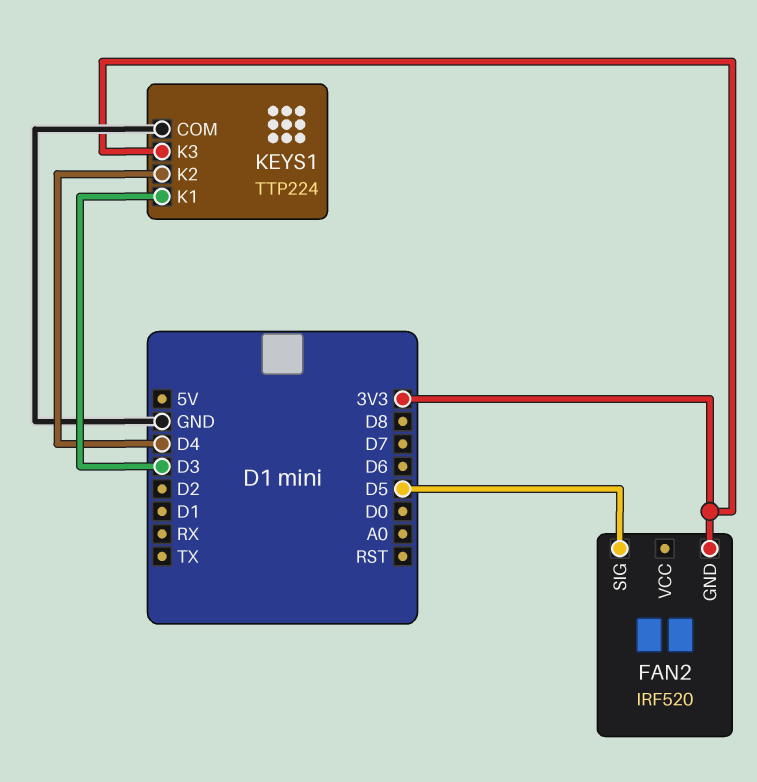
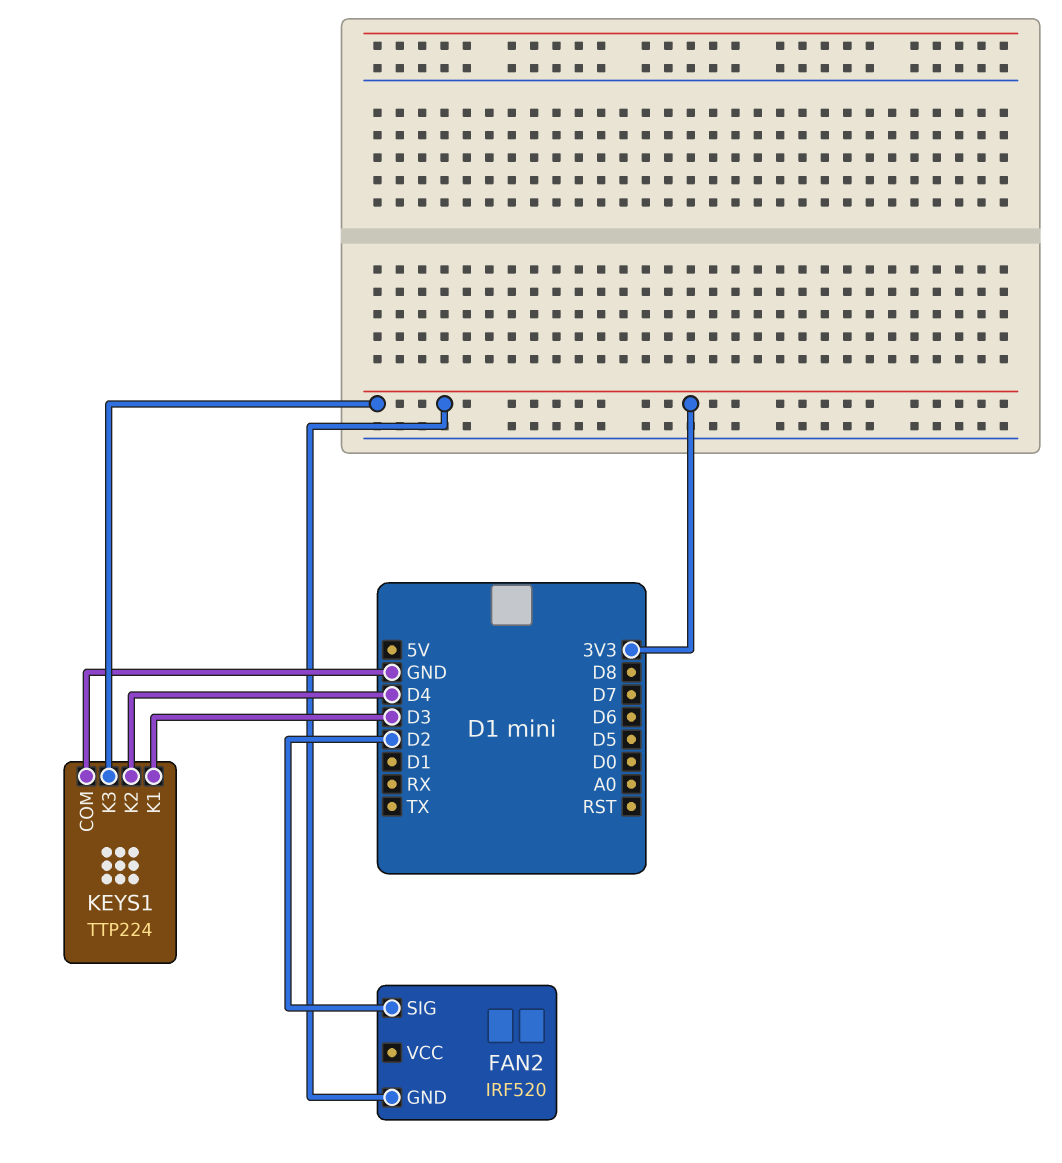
FAN2 pin SIG: D5 -> D2

